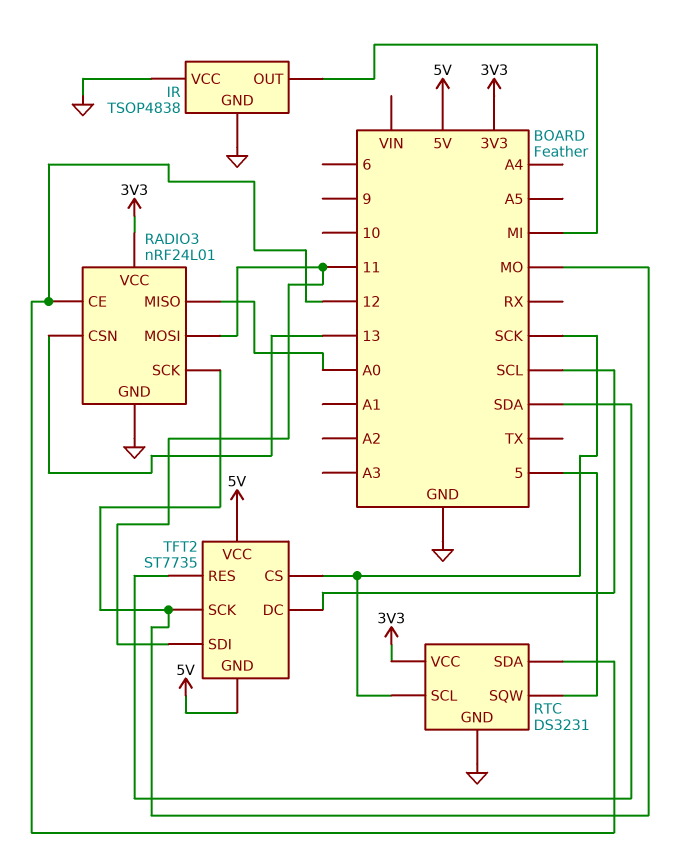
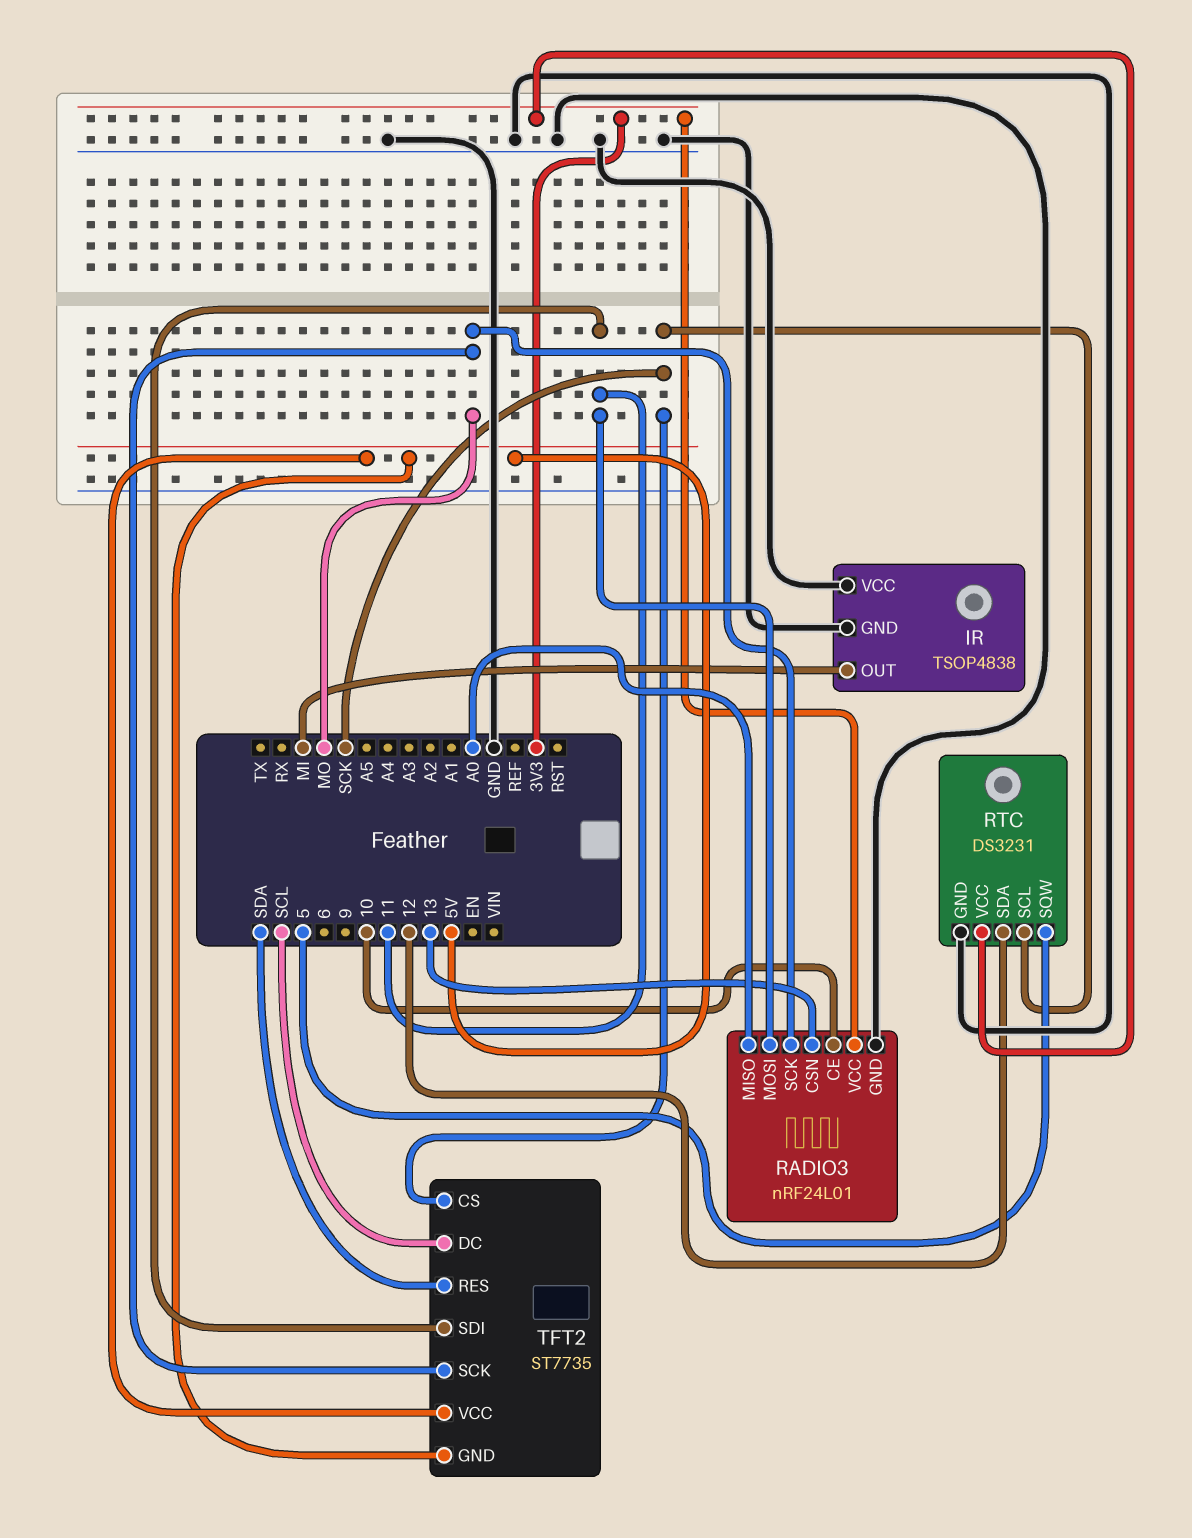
RADIO3 pin CE: 12 -> 10

